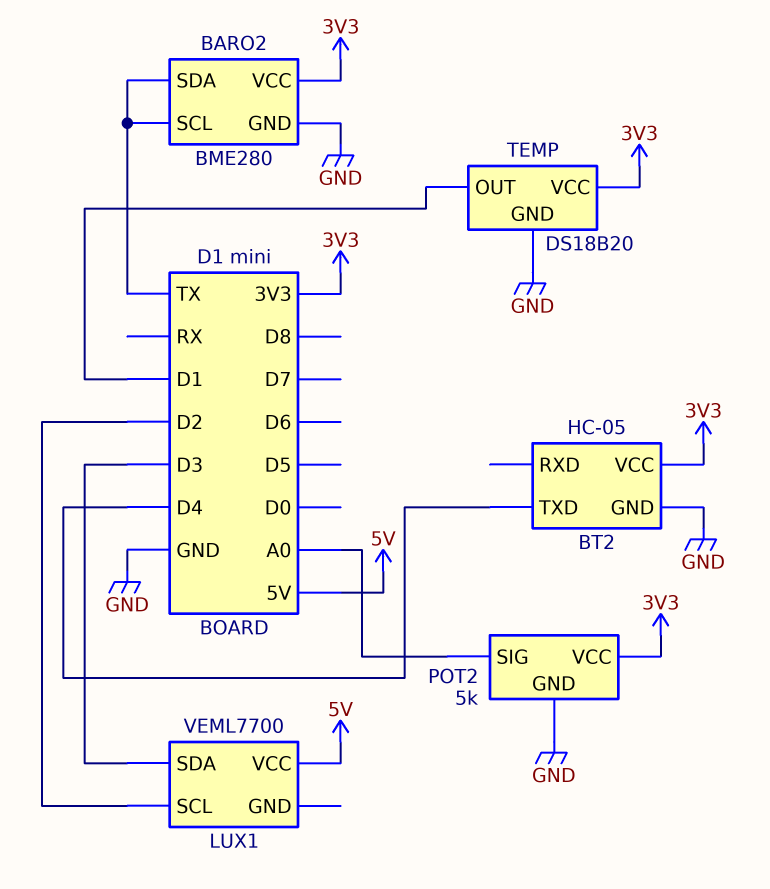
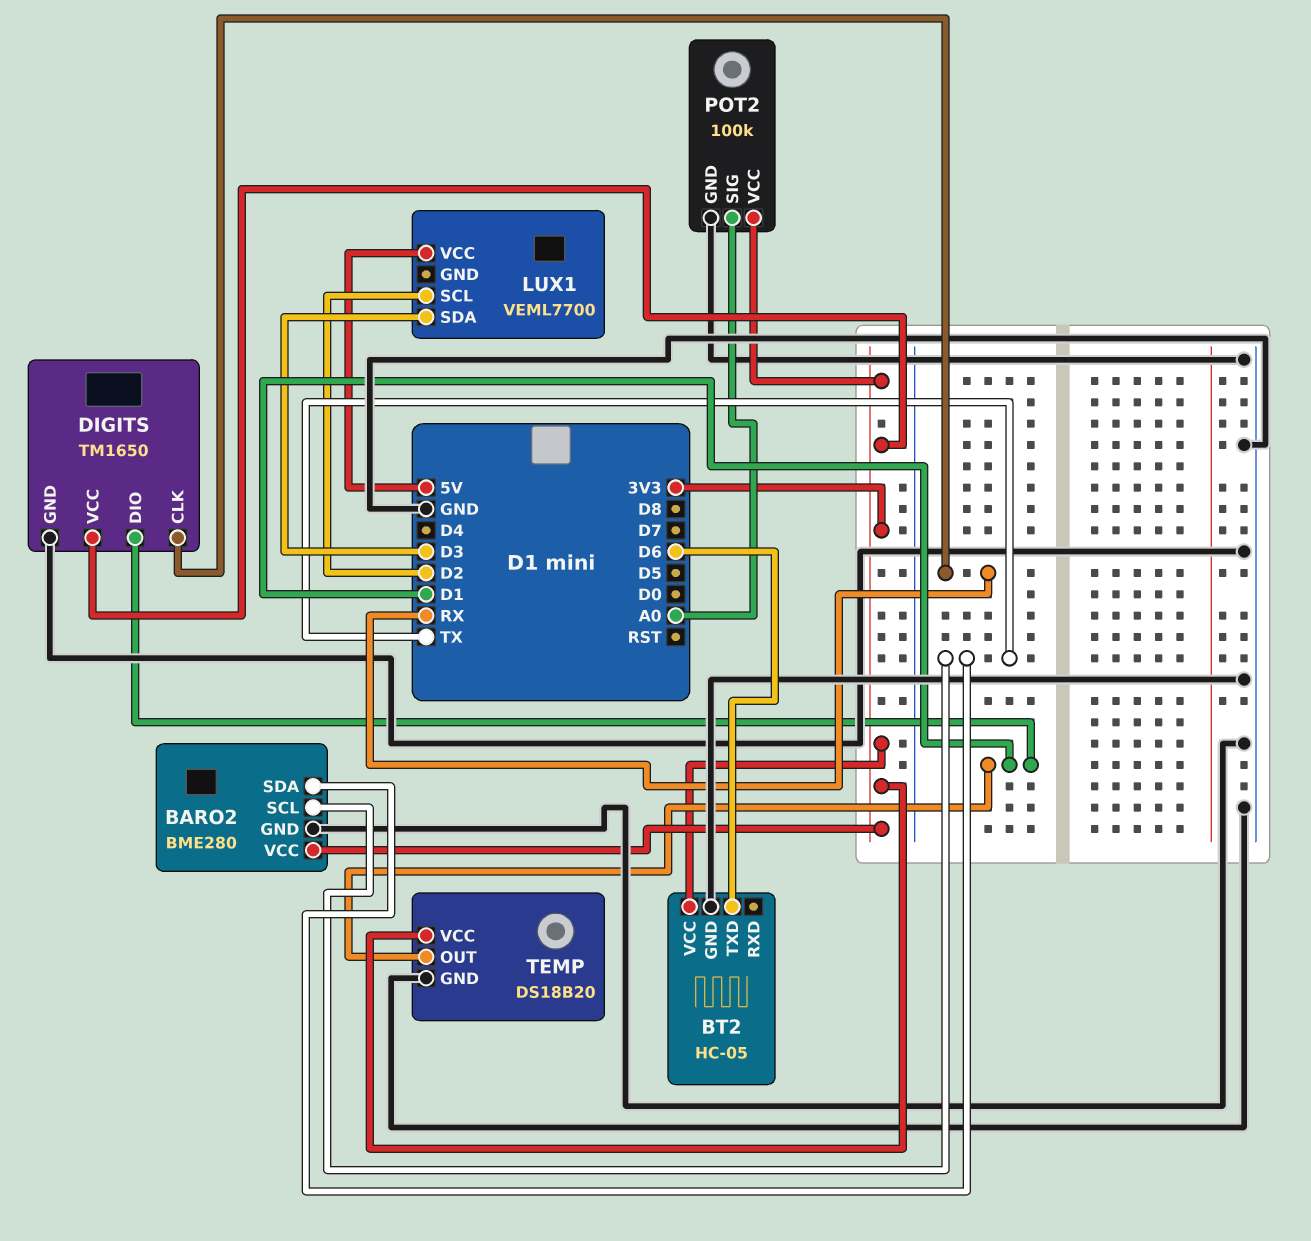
BT2 pin TXD: D4 -> D6
DIGITS: none -> TM1650
DIGITS pin CLK: none -> RX
DIGITS pin DIO: none -> D1
DIGITS pin GND: none -> GND
DIGITS pin VCC: none -> 3V3
POT2: 5k -> 100k

